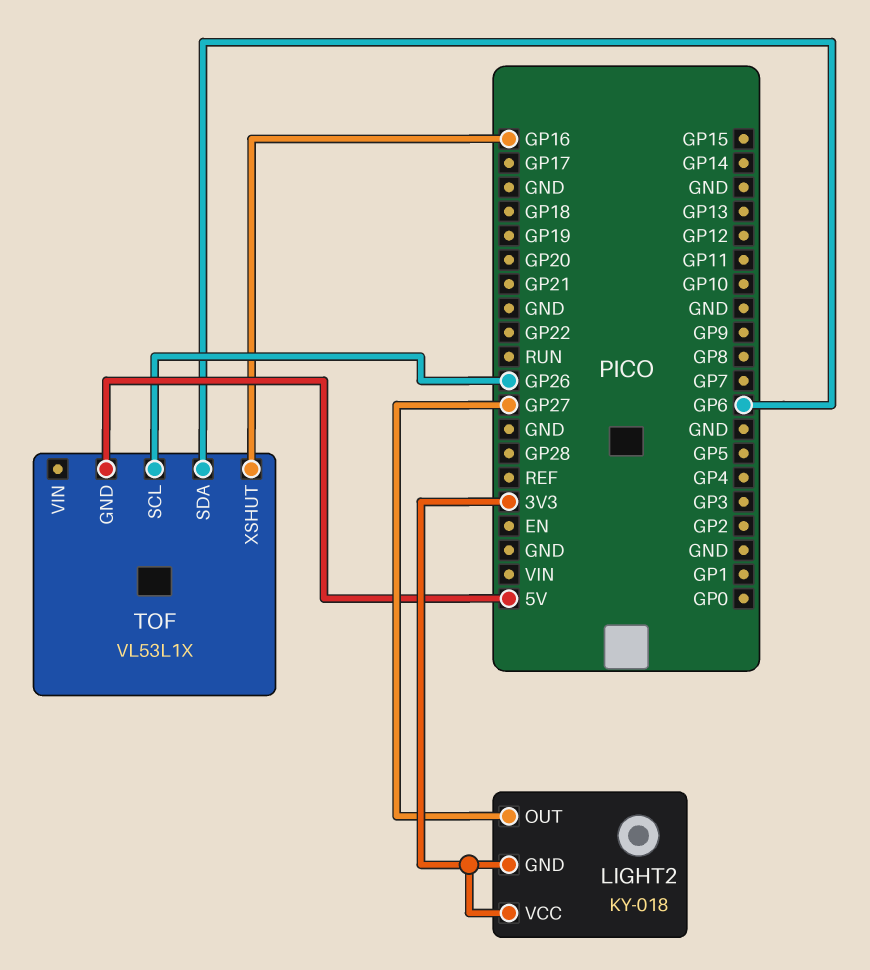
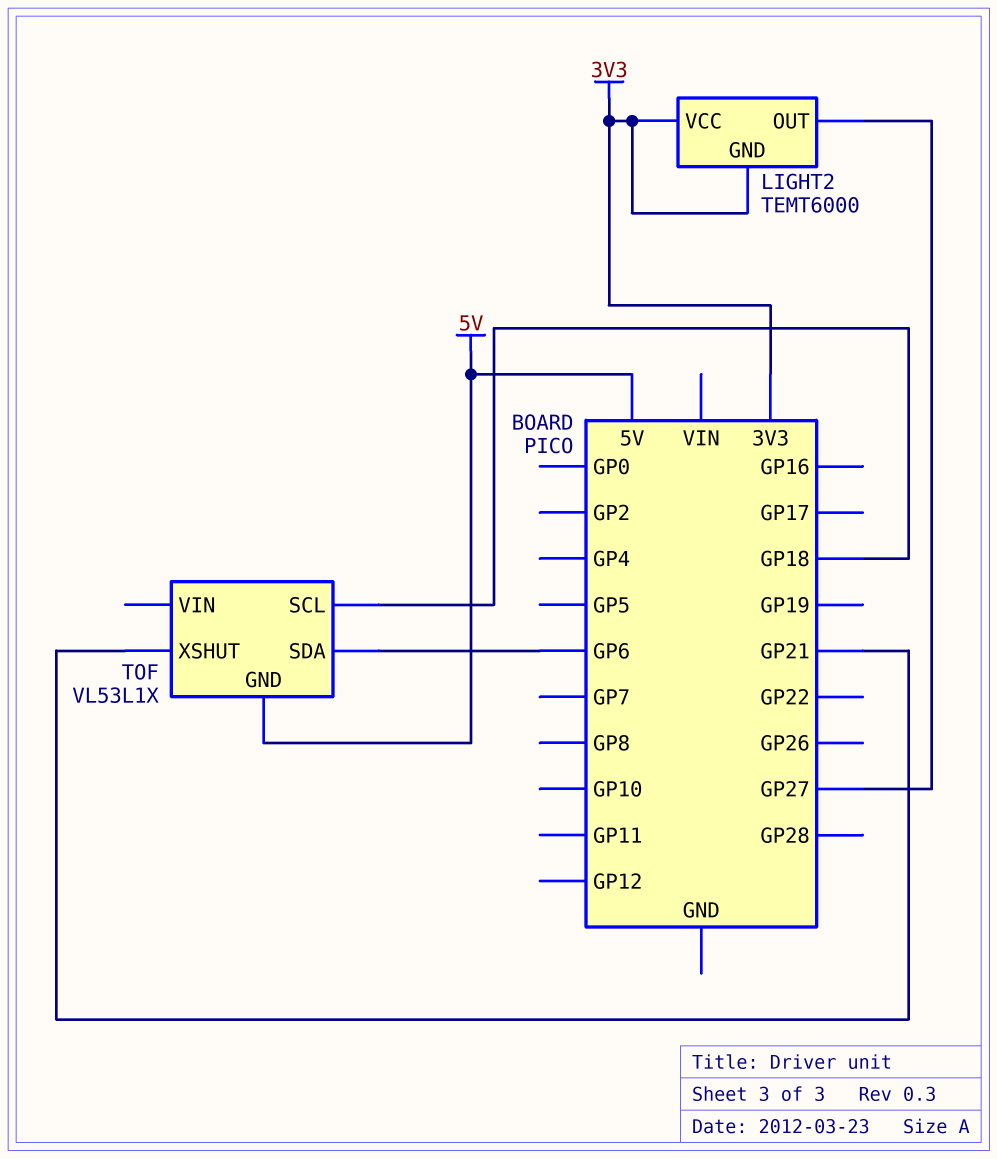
LIGHT2: KY-018 -> TEMT6000
TOF pin SCL: GP26 -> GP18
TOF pin XSHUT: GP16 -> GP21

